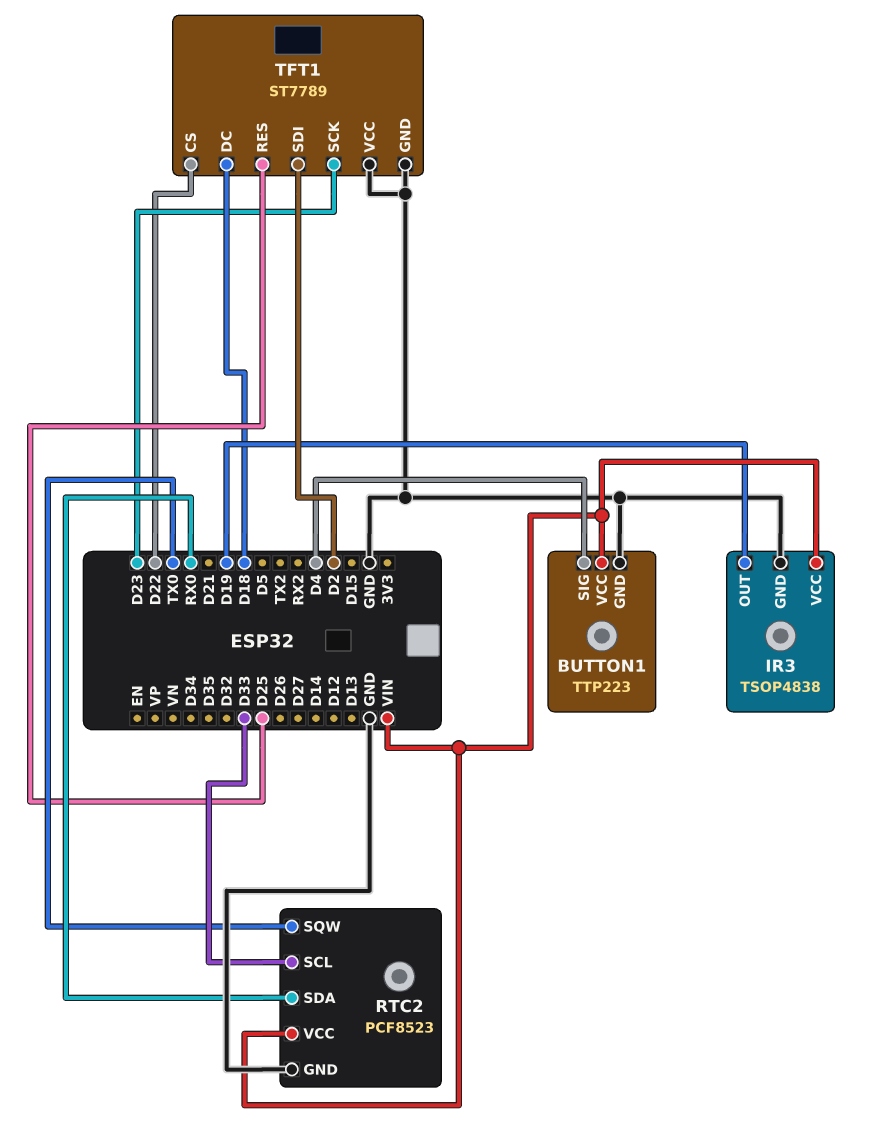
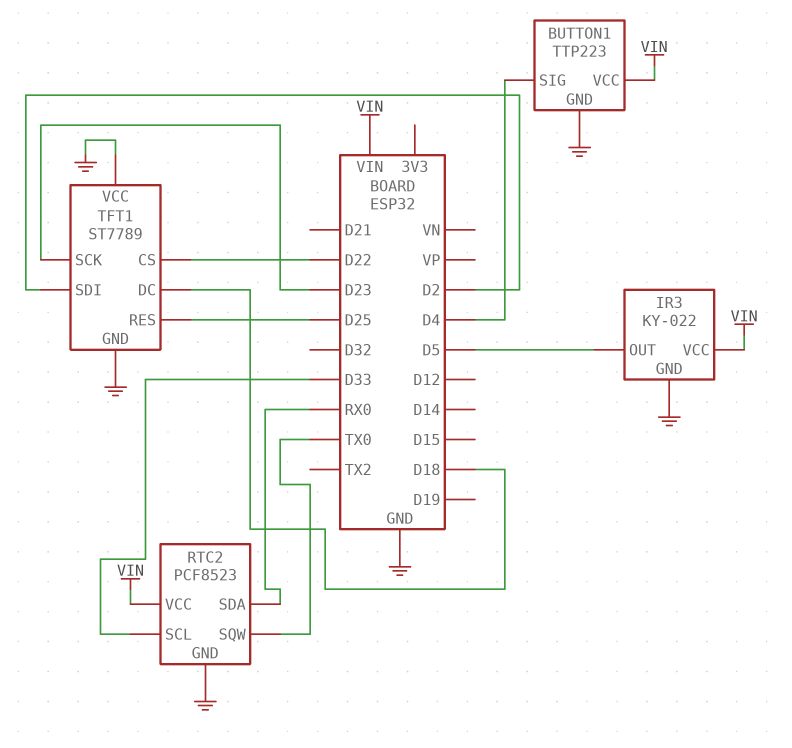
IR3: TSOP4838 -> KY-022
IR3 pin OUT: D19 -> D5

